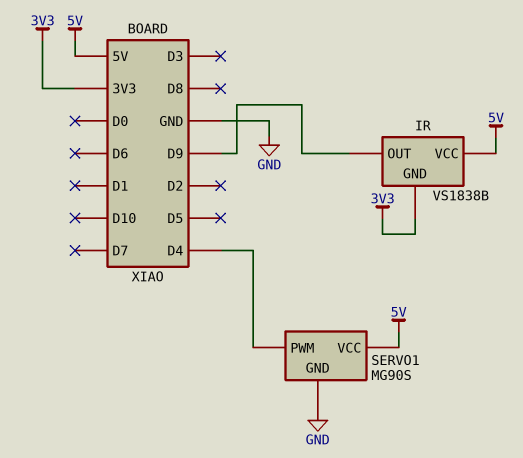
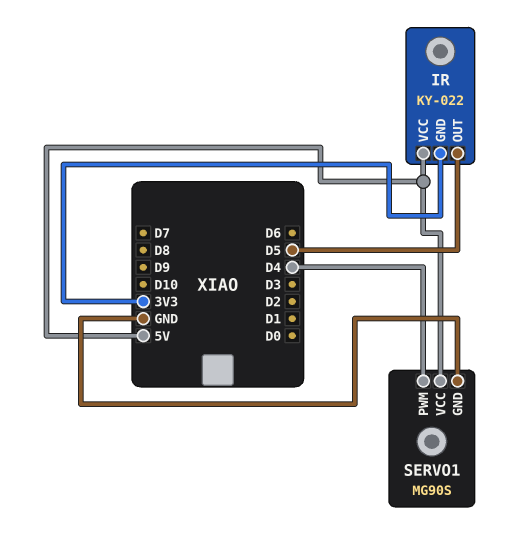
IR: VS1838B -> KY-022
IR pin OUT: D9 -> D5

